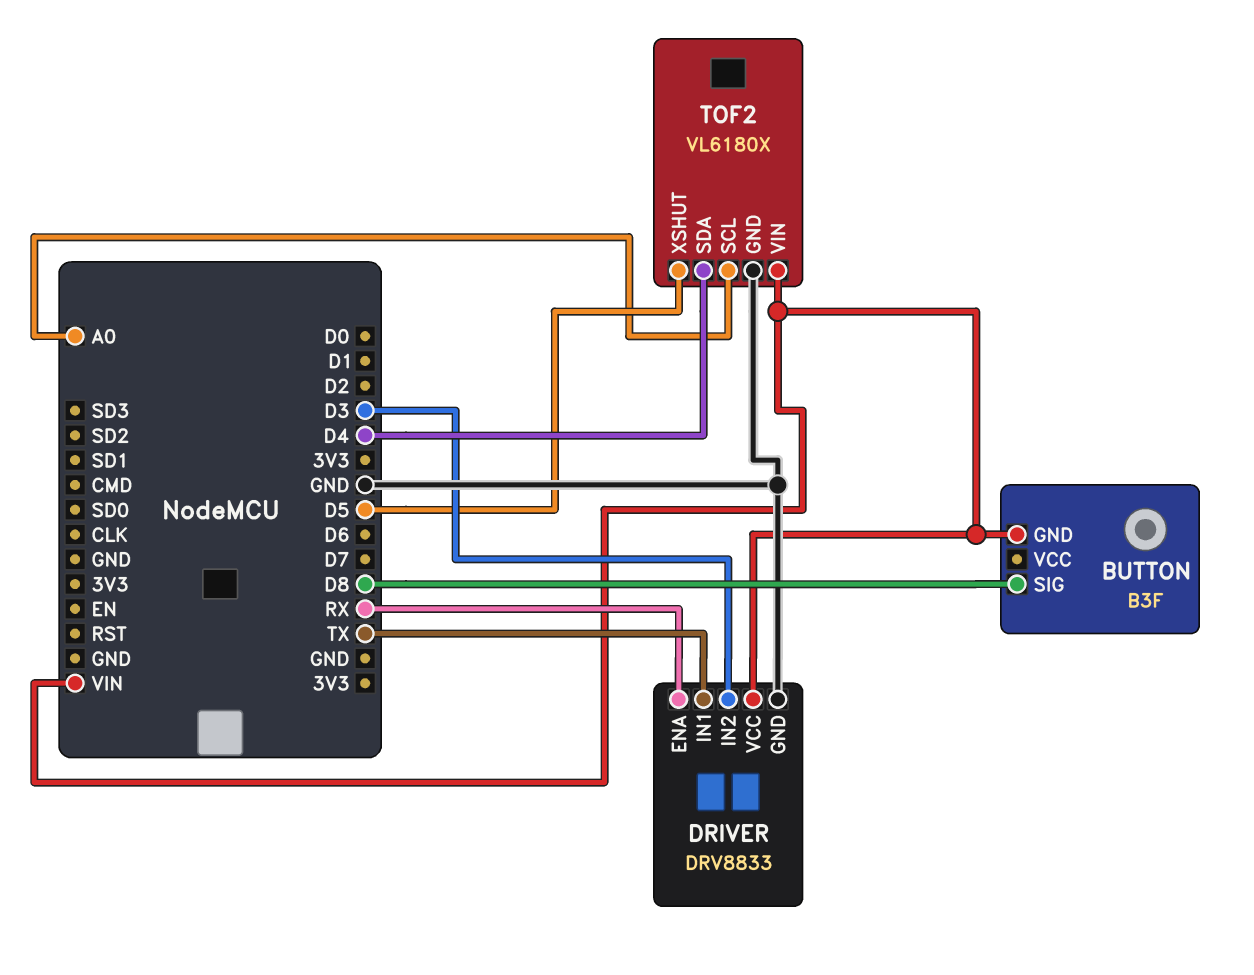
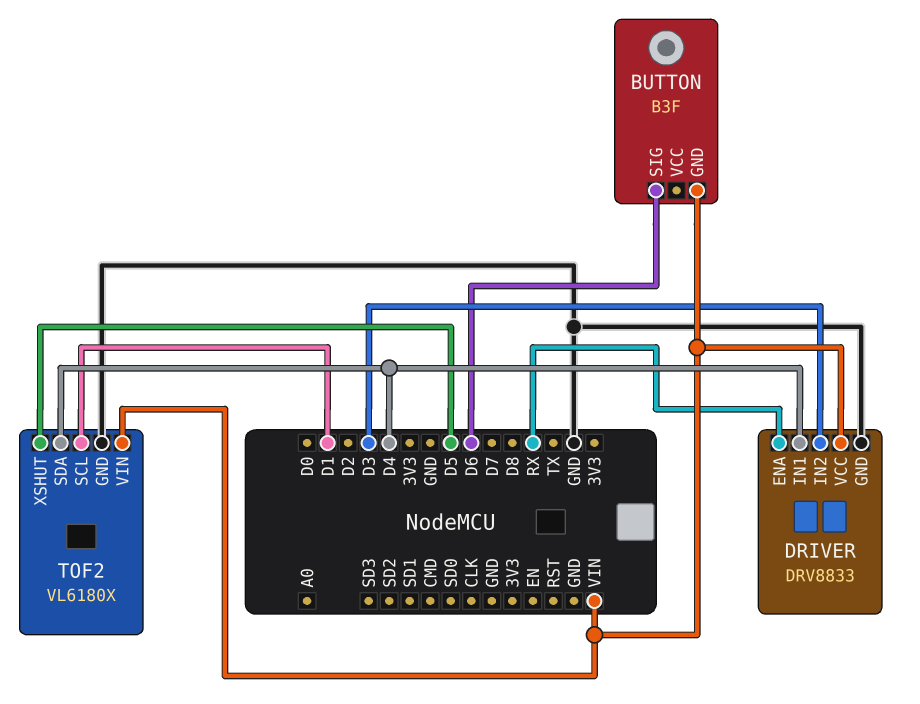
BUTTON pin SIG: D8 -> D6
DRIVER pin IN1: TX -> D4
TOF2 pin SCL: A0 -> D1

